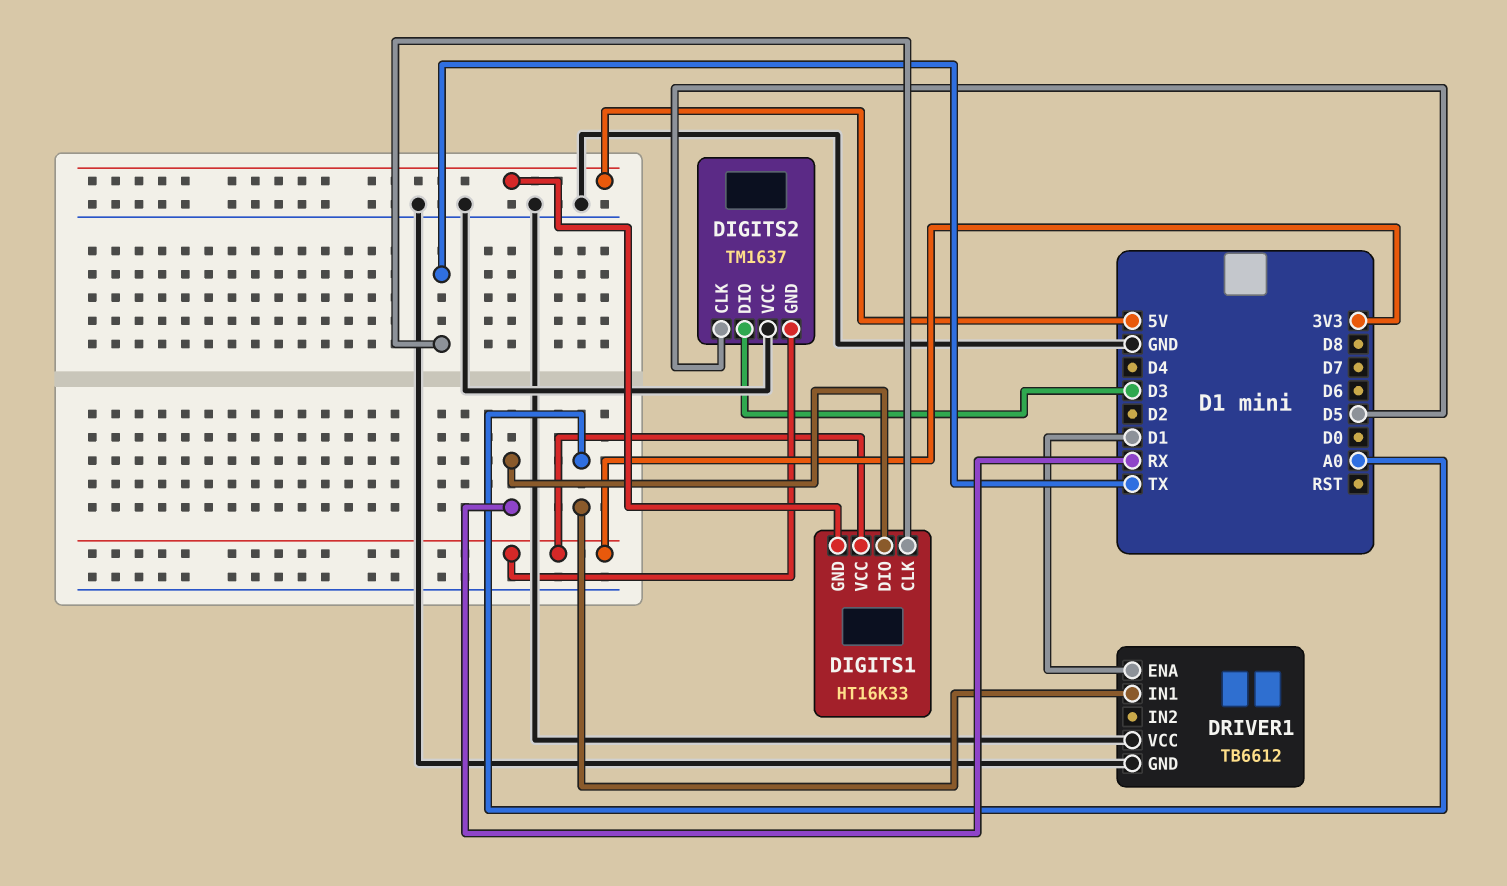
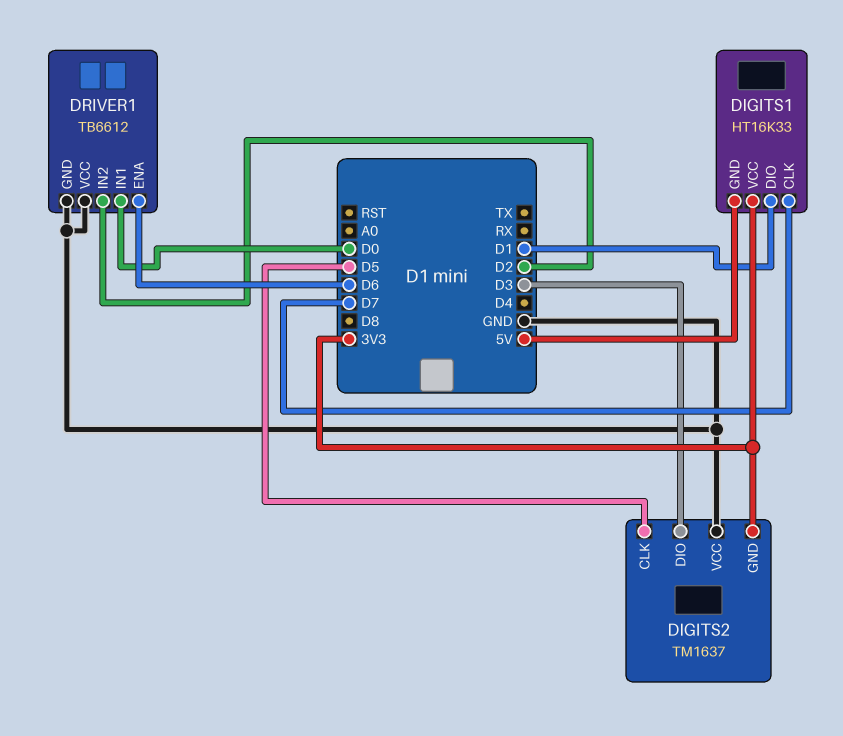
DIGITS1 pin CLK: TX -> D7
DIGITS1 pin DIO: RX -> D1
DRIVER1 pin ENA: D1 -> D6
DRIVER1 pin IN1: A0 -> D0
DRIVER1 pin IN2: none -> D2

